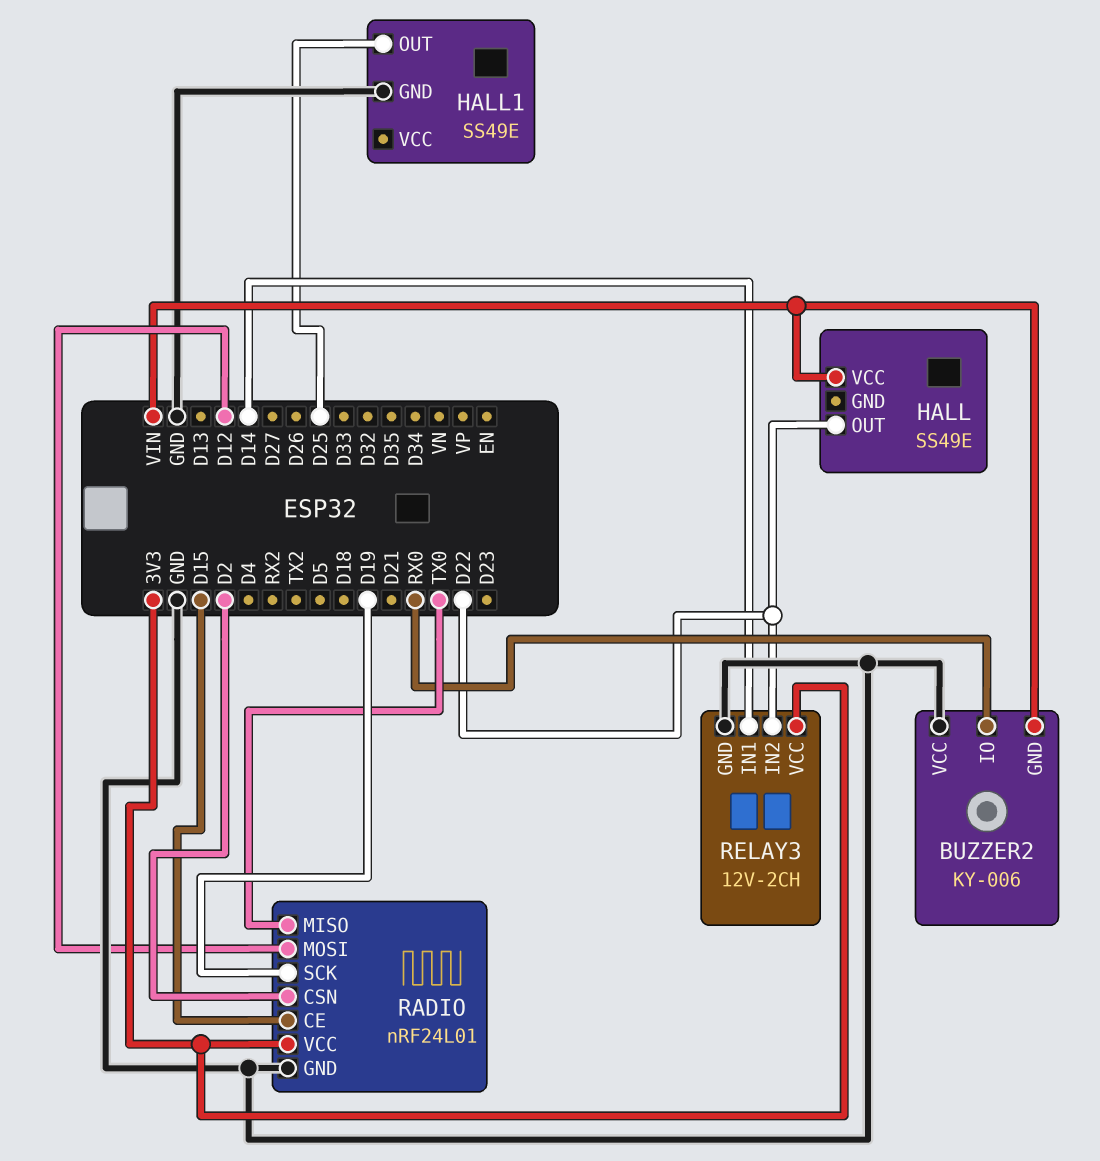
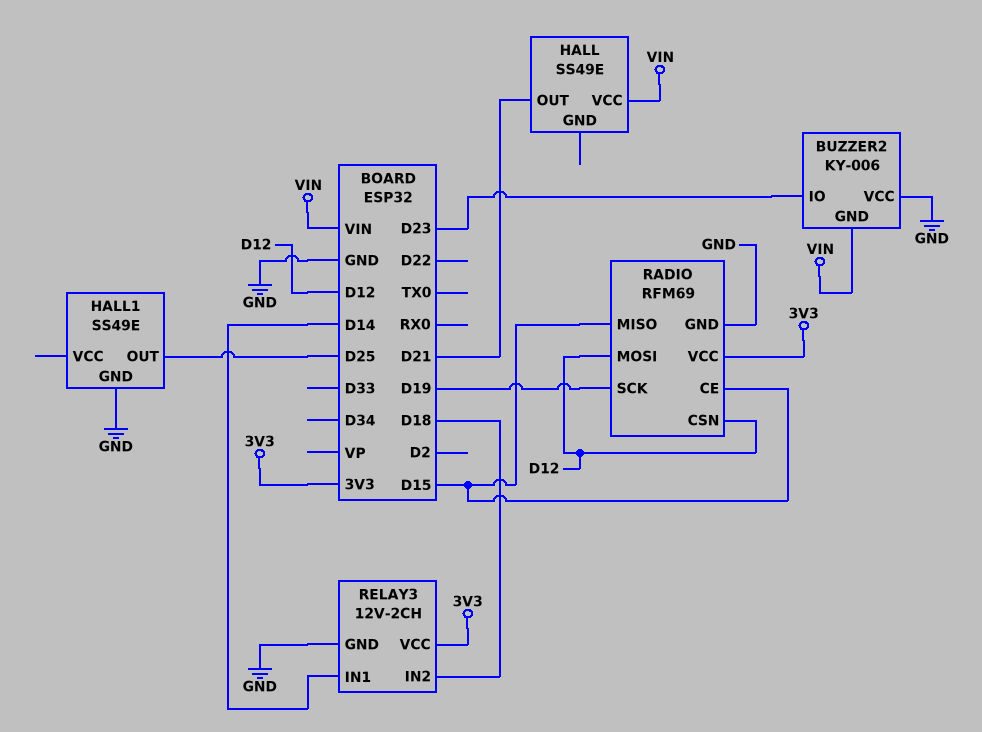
BUZZER2 pin IO: RX0 -> D23
HALL pin OUT: D22 -> D21
RADIO: nRF24L01 -> RFM69
RADIO pin CSN: D2 -> D12
RADIO pin MISO: TX0 -> D15
RELAY3 pin IN2: D22 -> D18

